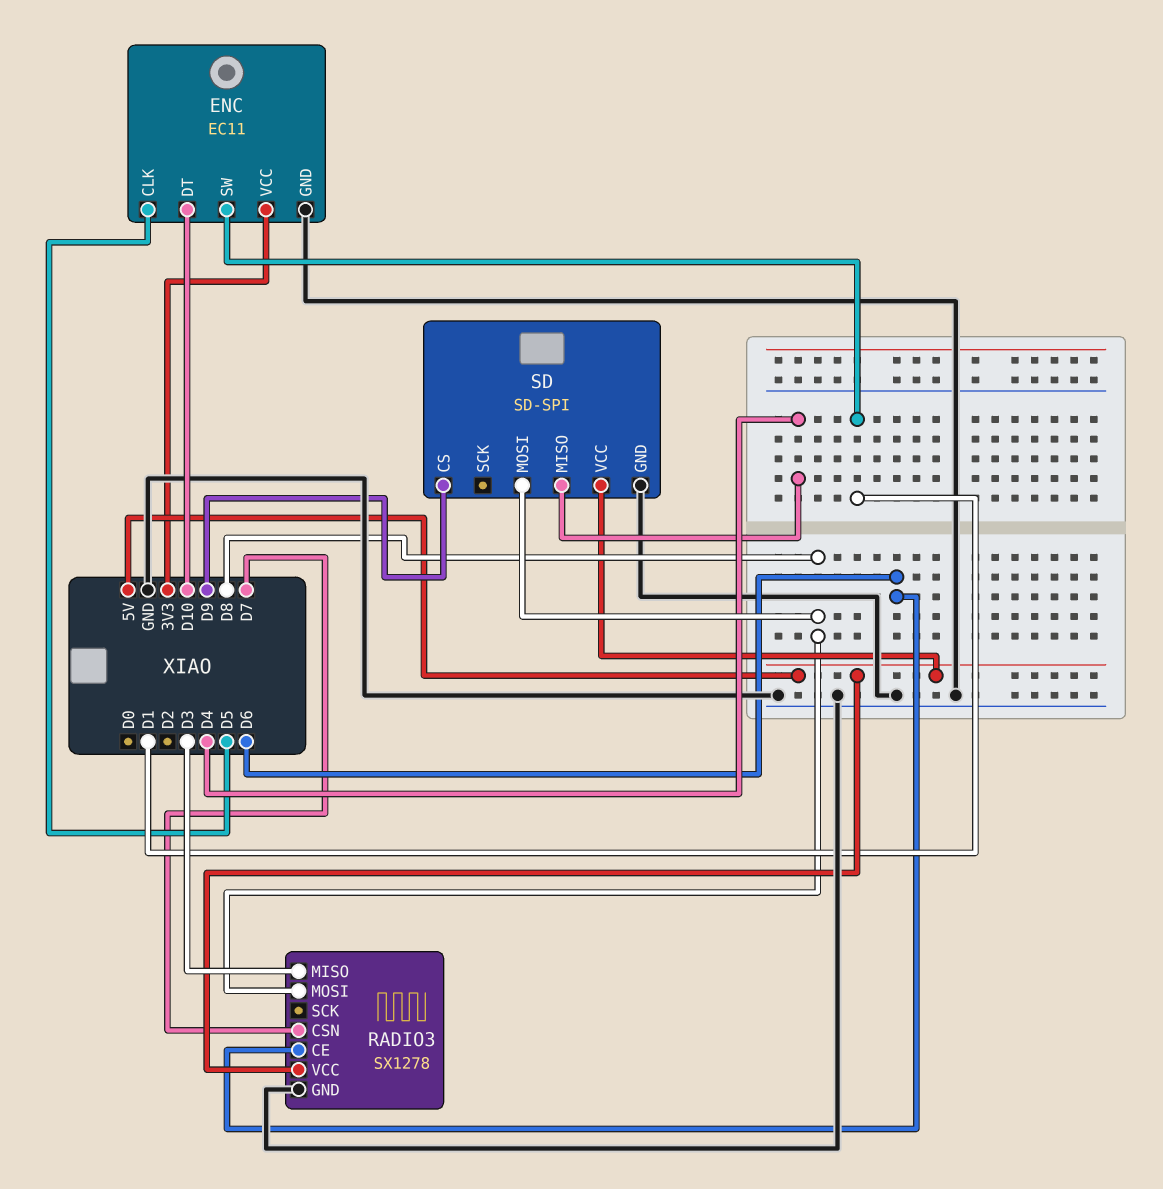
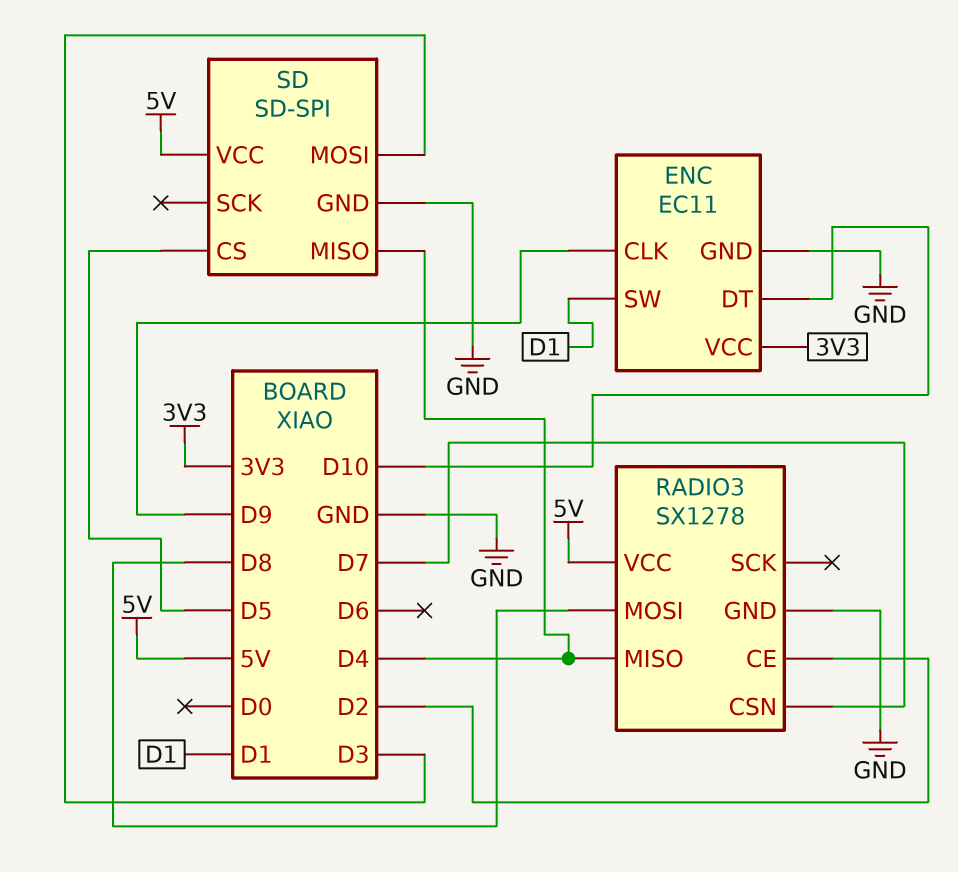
ENC pin CLK: D5 -> D9
RADIO3 pin CE: D6 -> D2
RADIO3 pin MISO: D3 -> D4
SD pin CS: D9 -> D5
SD pin MOSI: D8 -> D3

